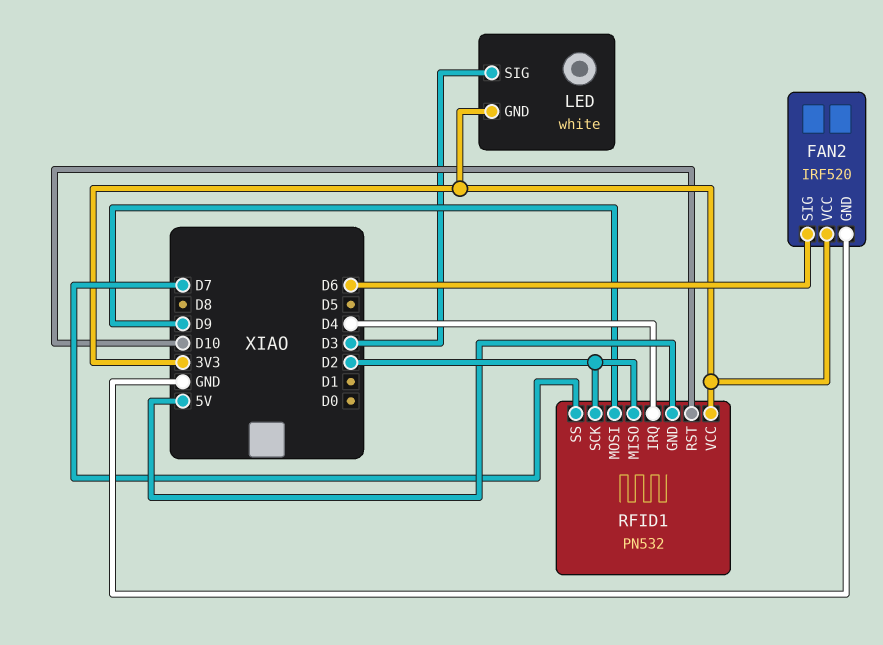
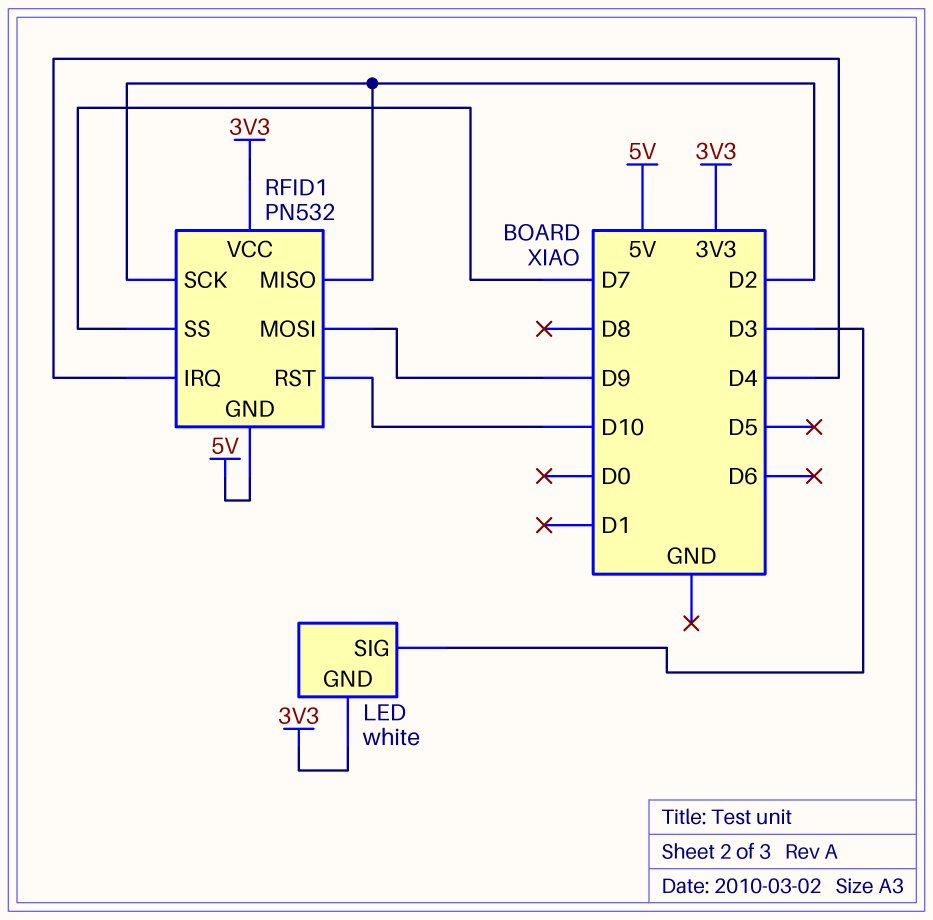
FAN2: IRF520 -> none
FAN2 pin GND: GND -> none
FAN2 pin SIG: D6 -> none
FAN2 pin VCC: 3V3 -> none

